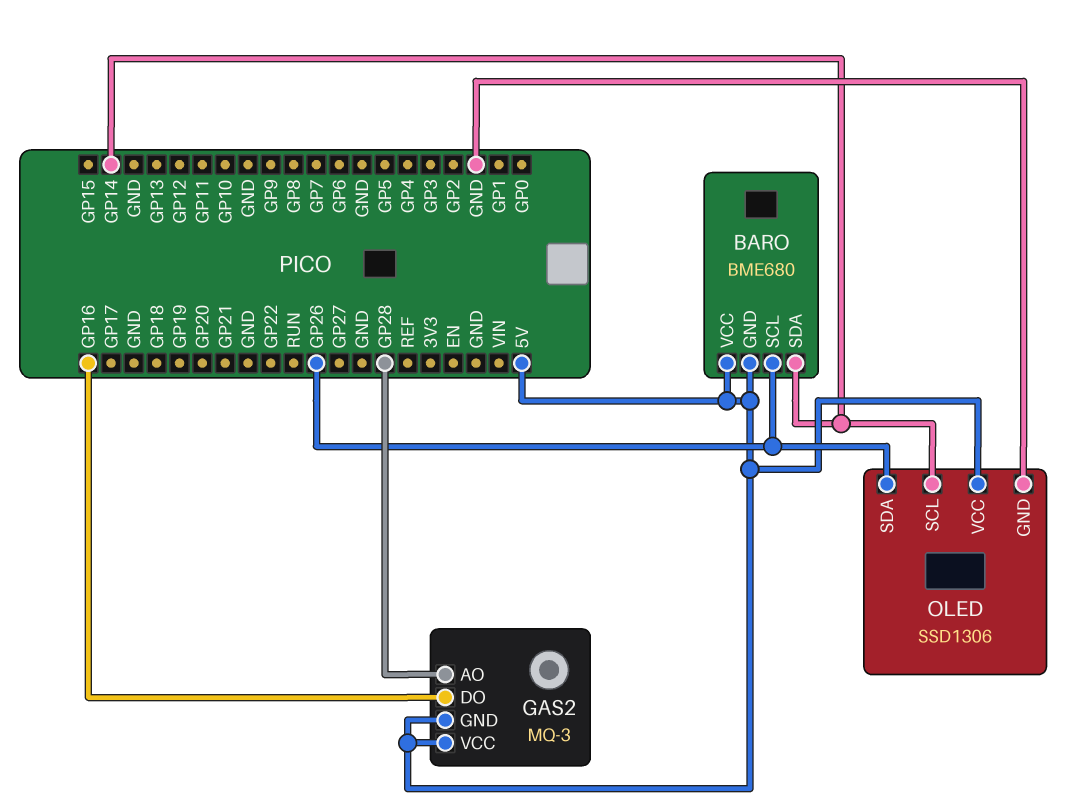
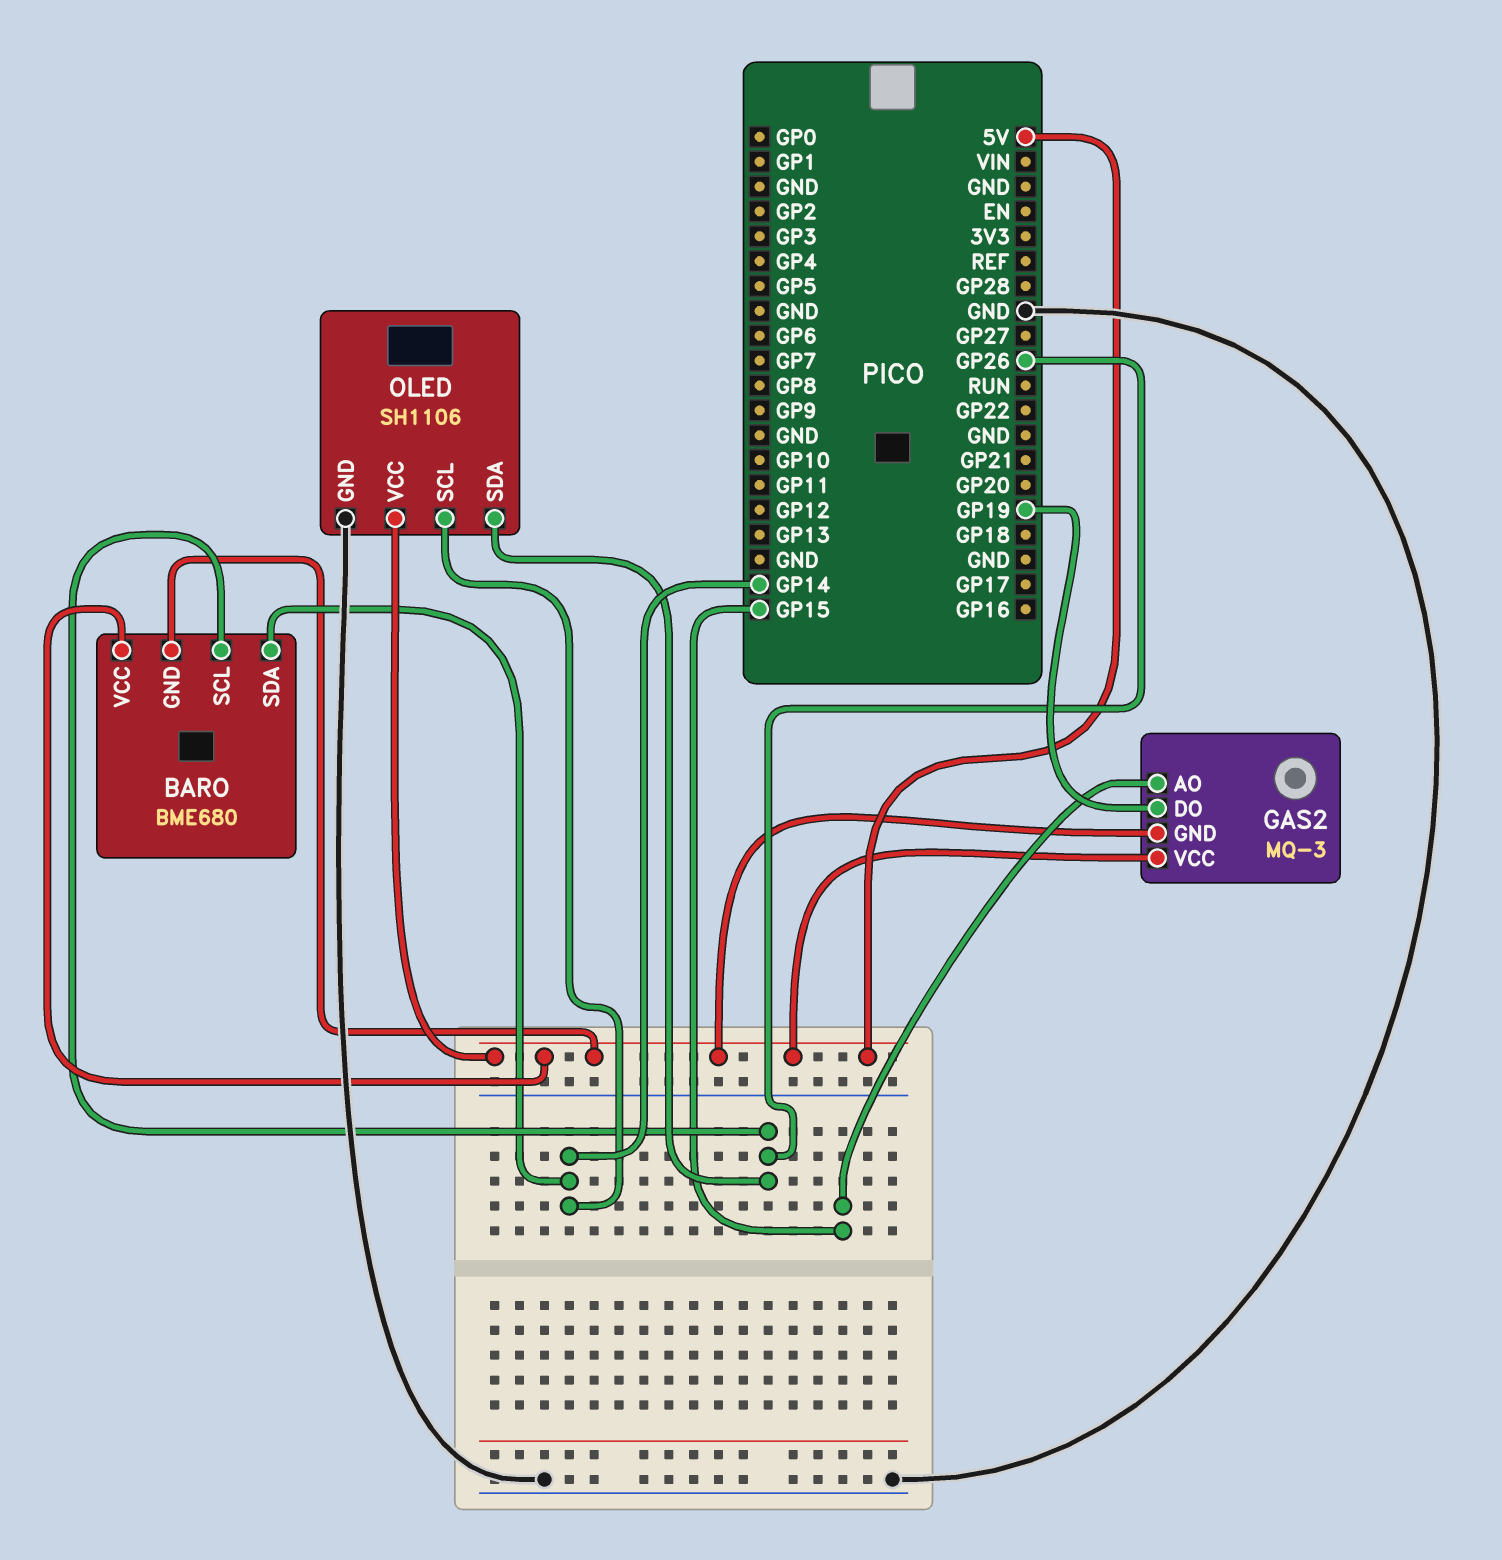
GAS2 pin AO: GP28 -> GP15
GAS2 pin DO: GP16 -> GP19
OLED: SSD1306 -> SH1106

